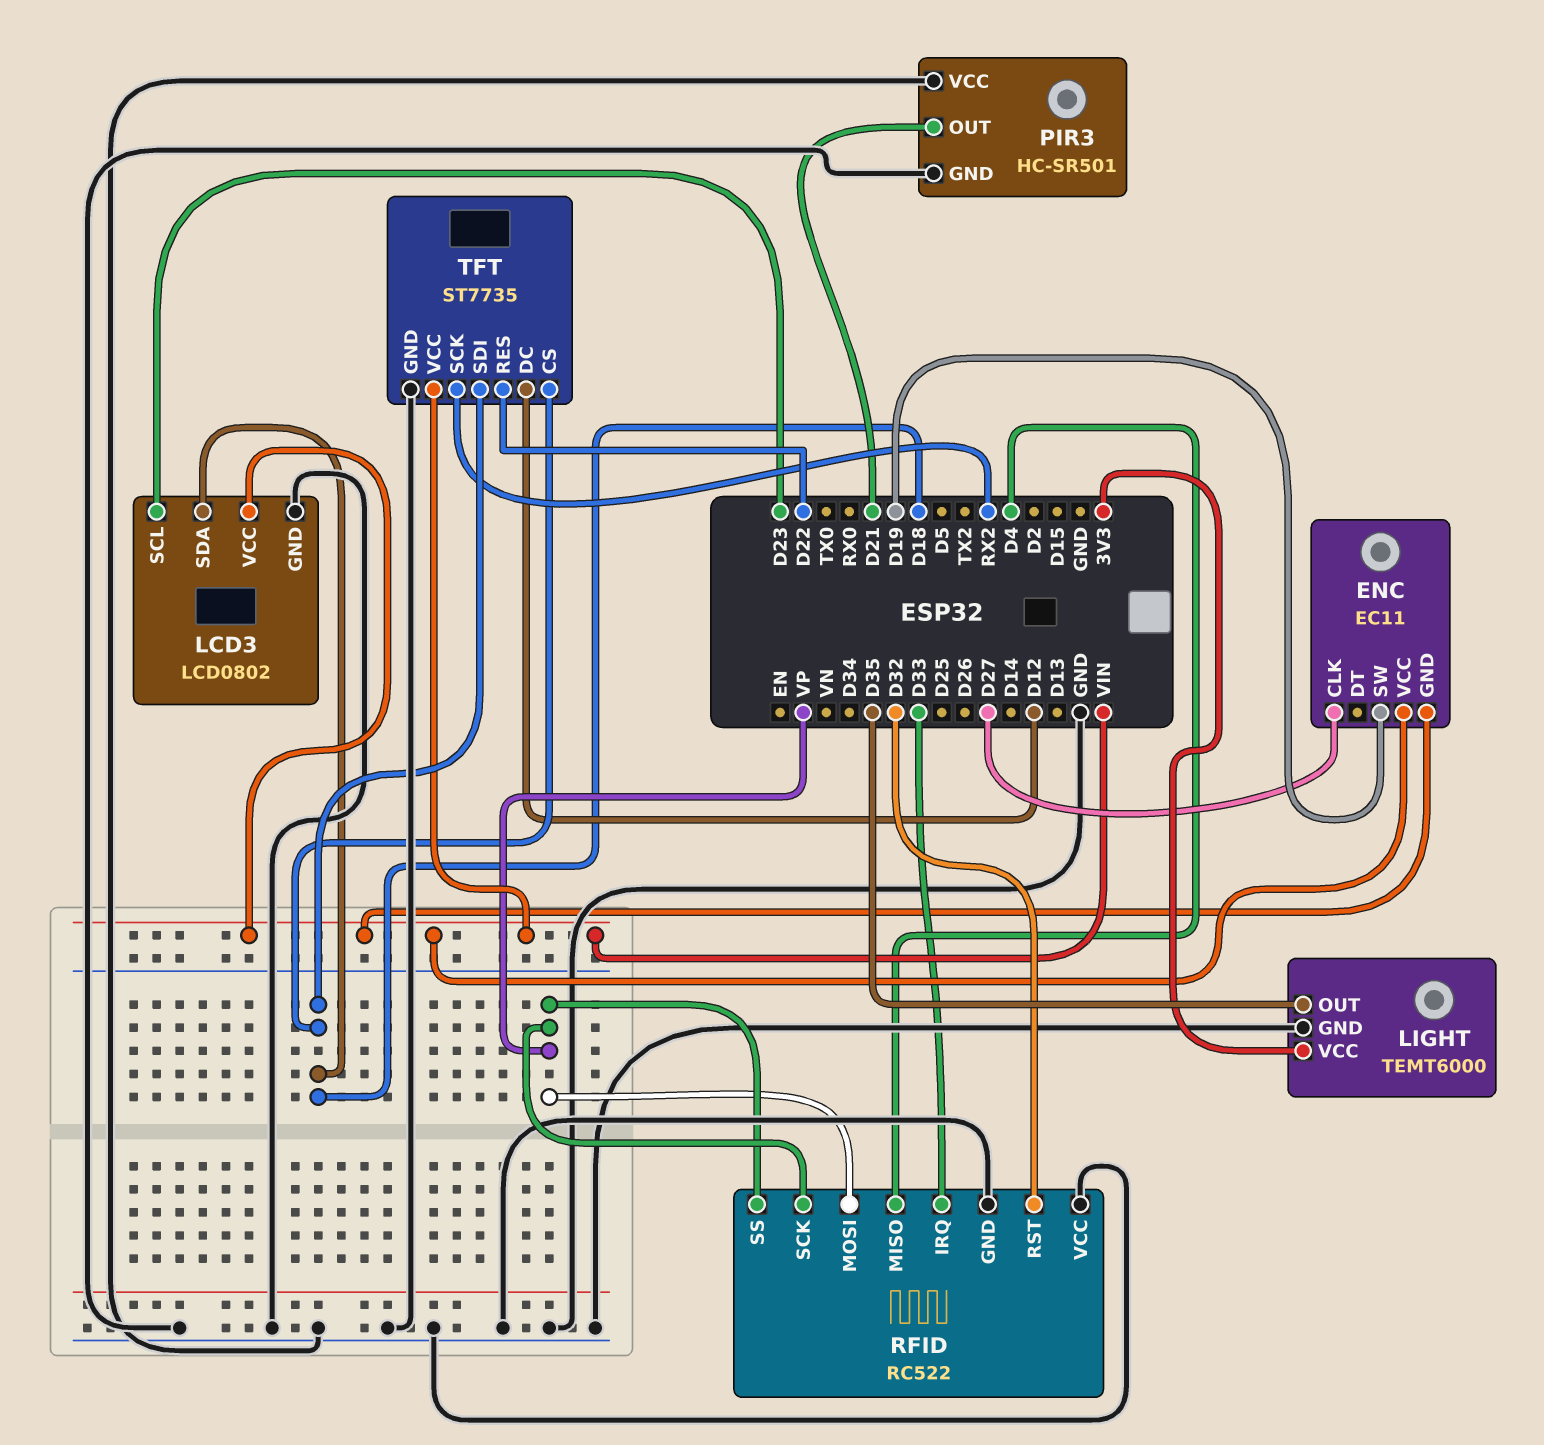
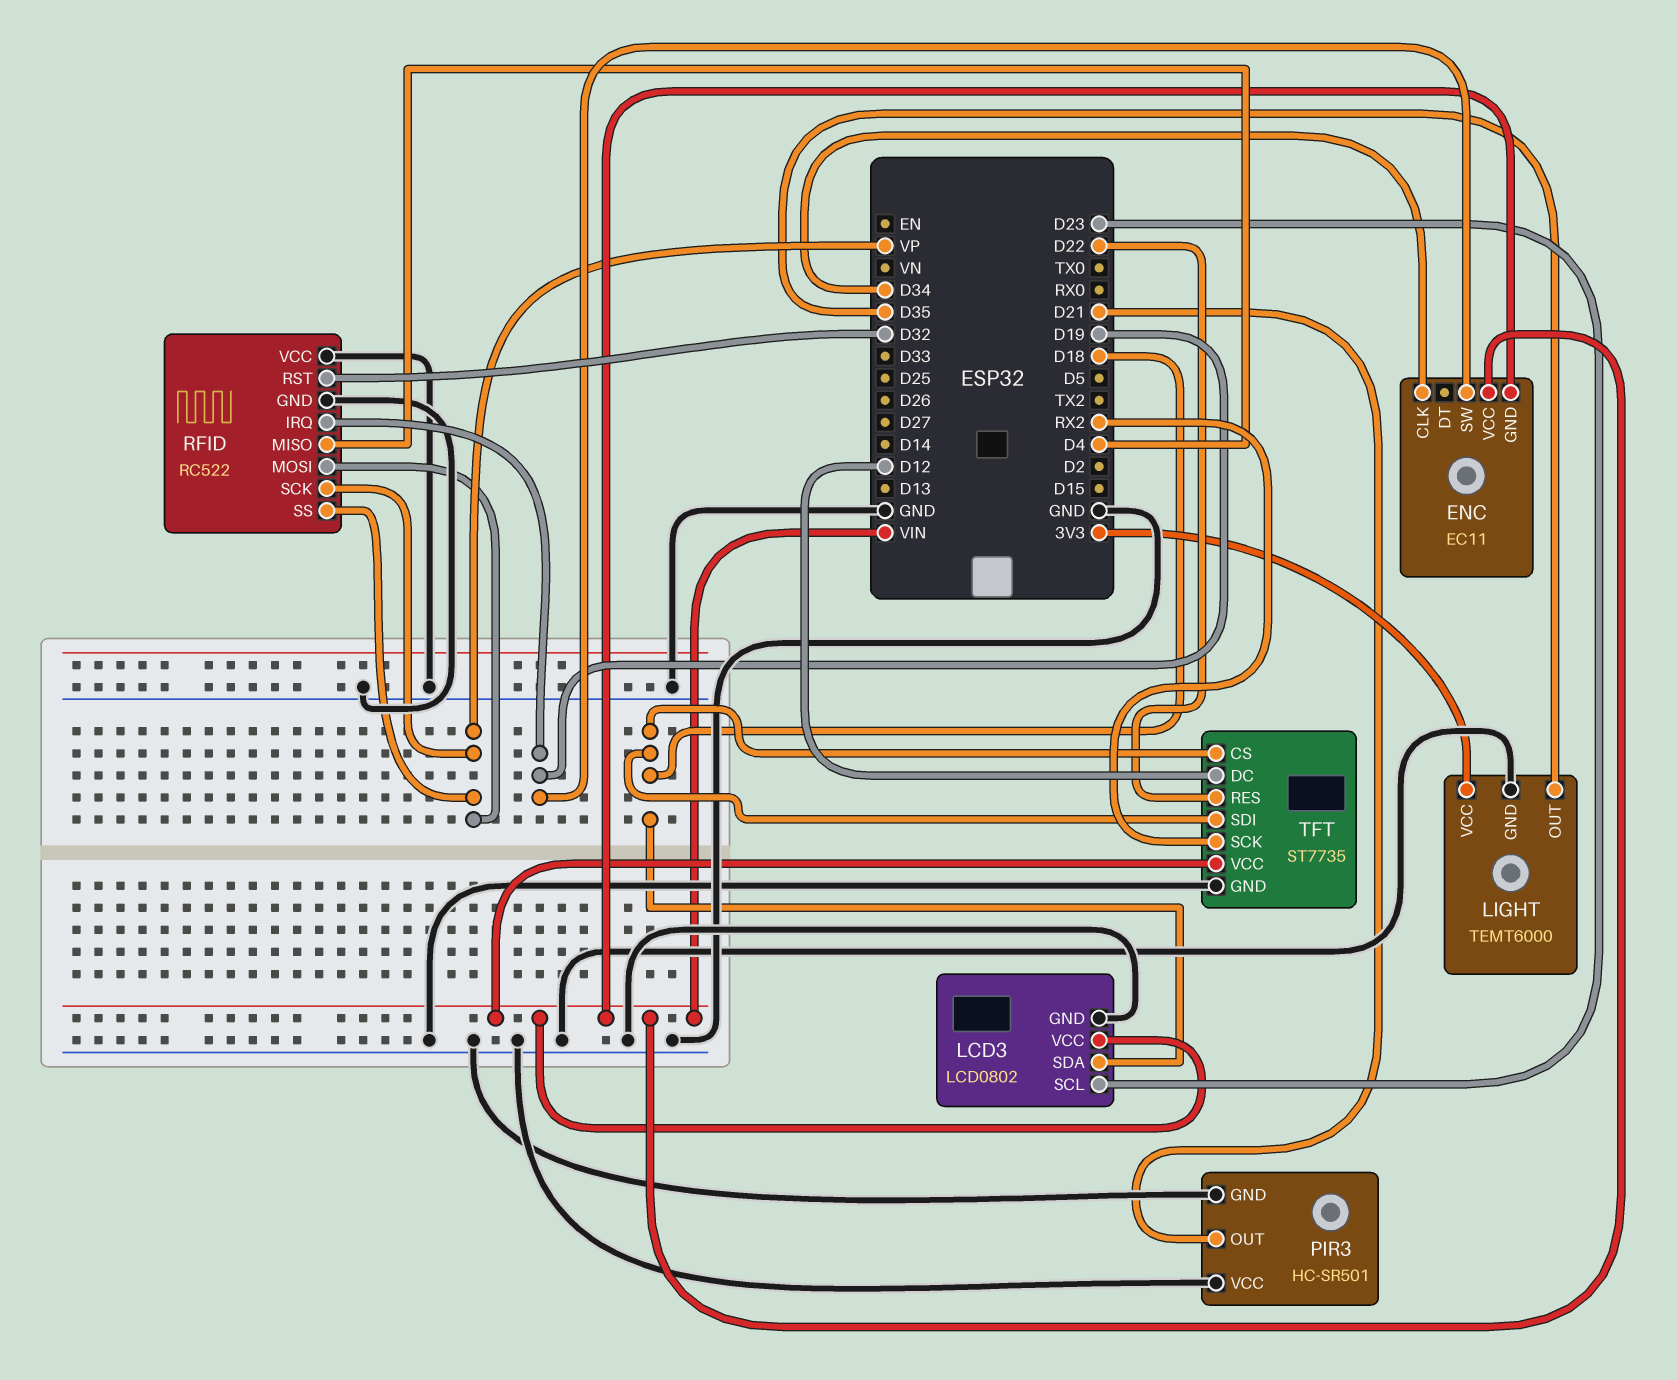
ENC pin CLK: D27 -> D34
RFID pin IRQ: D33 -> D19

